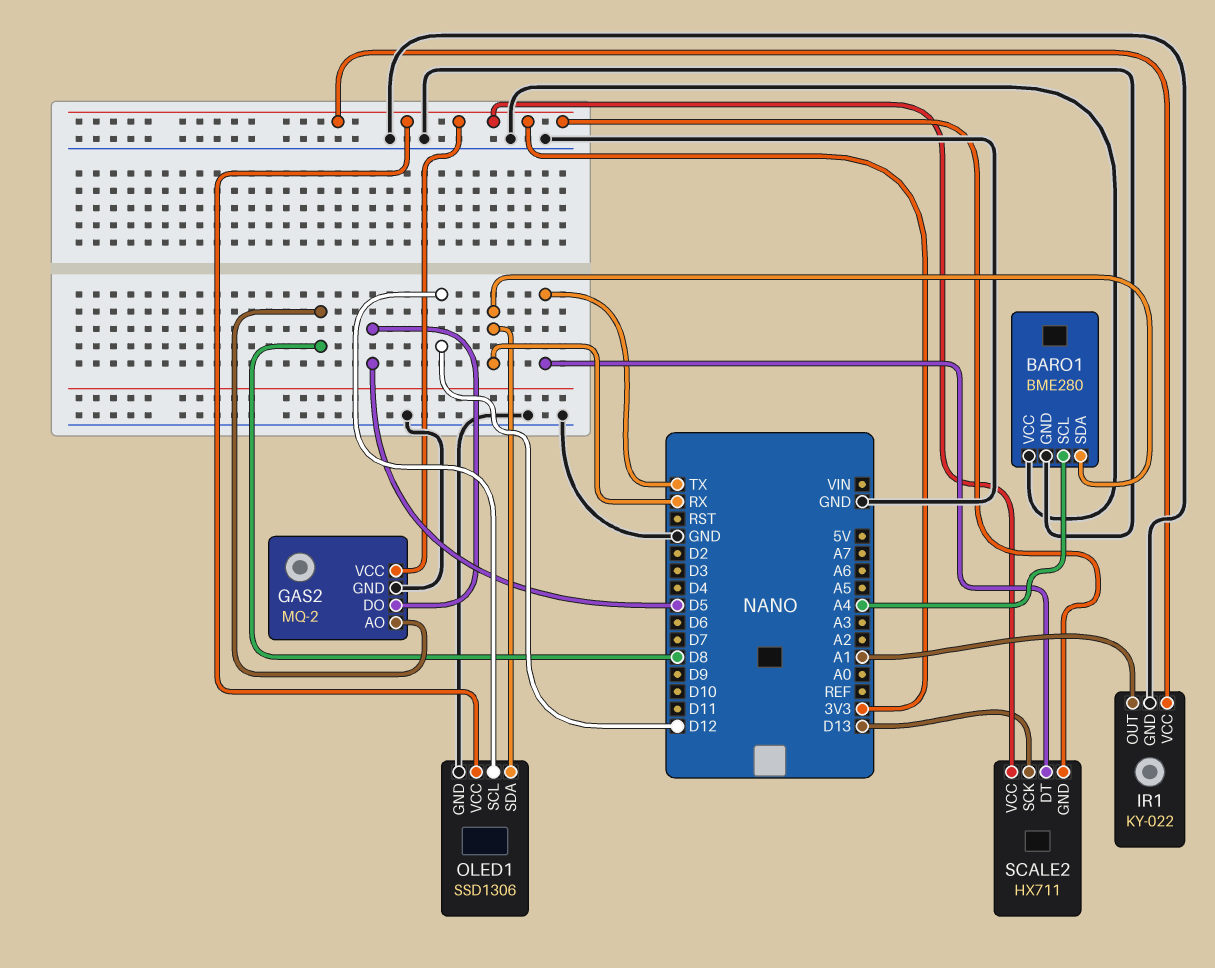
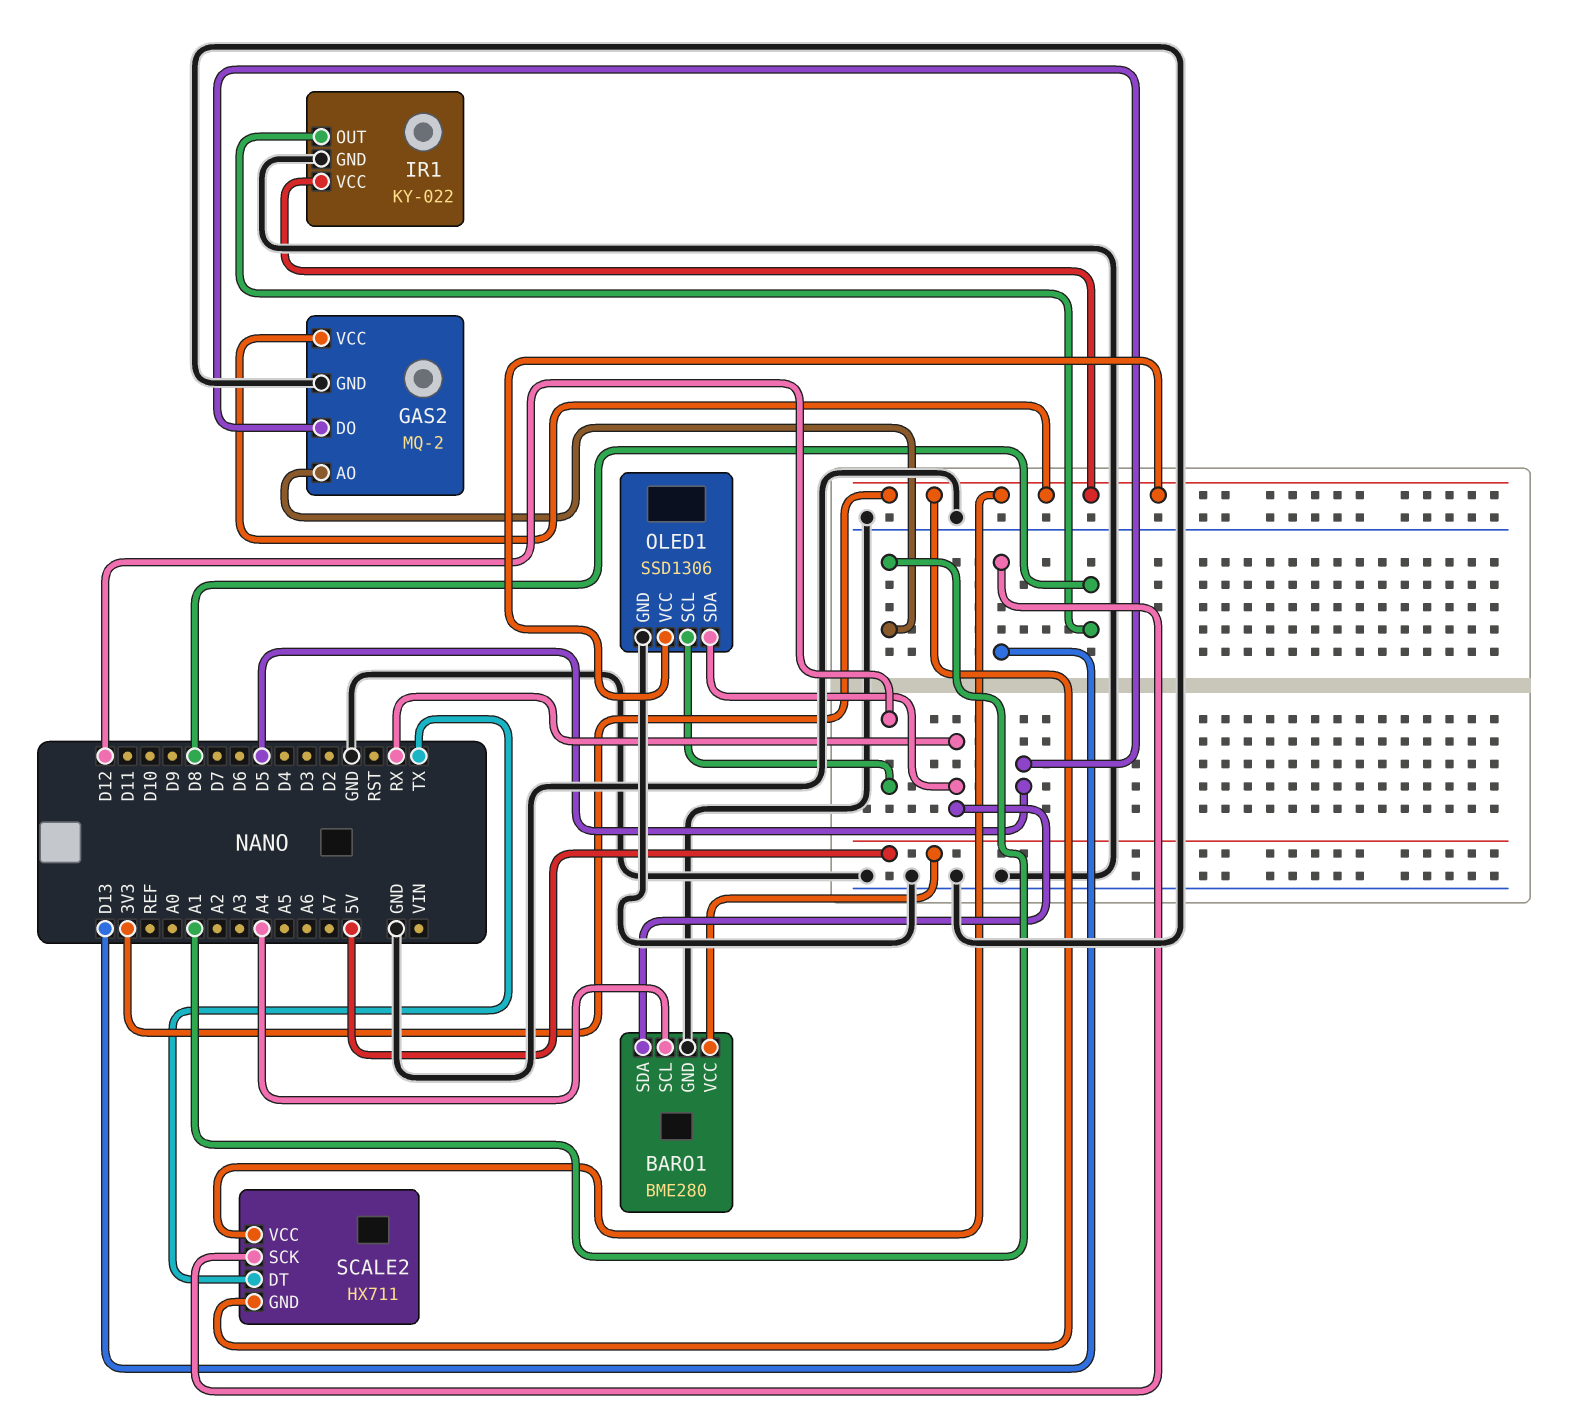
BARO1 pin VCC: GND -> 5V
GAS2 pin AO: D8 -> A1
IR1 pin OUT: A1 -> D8

